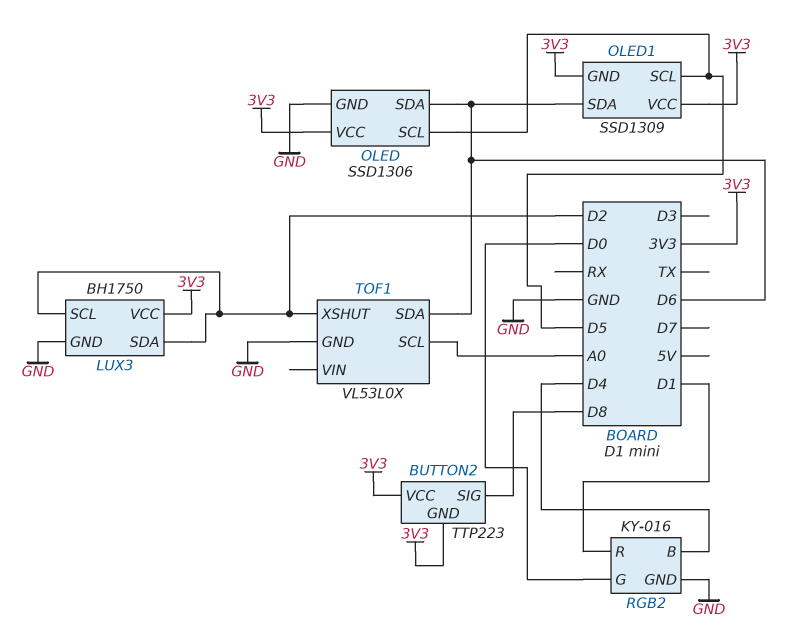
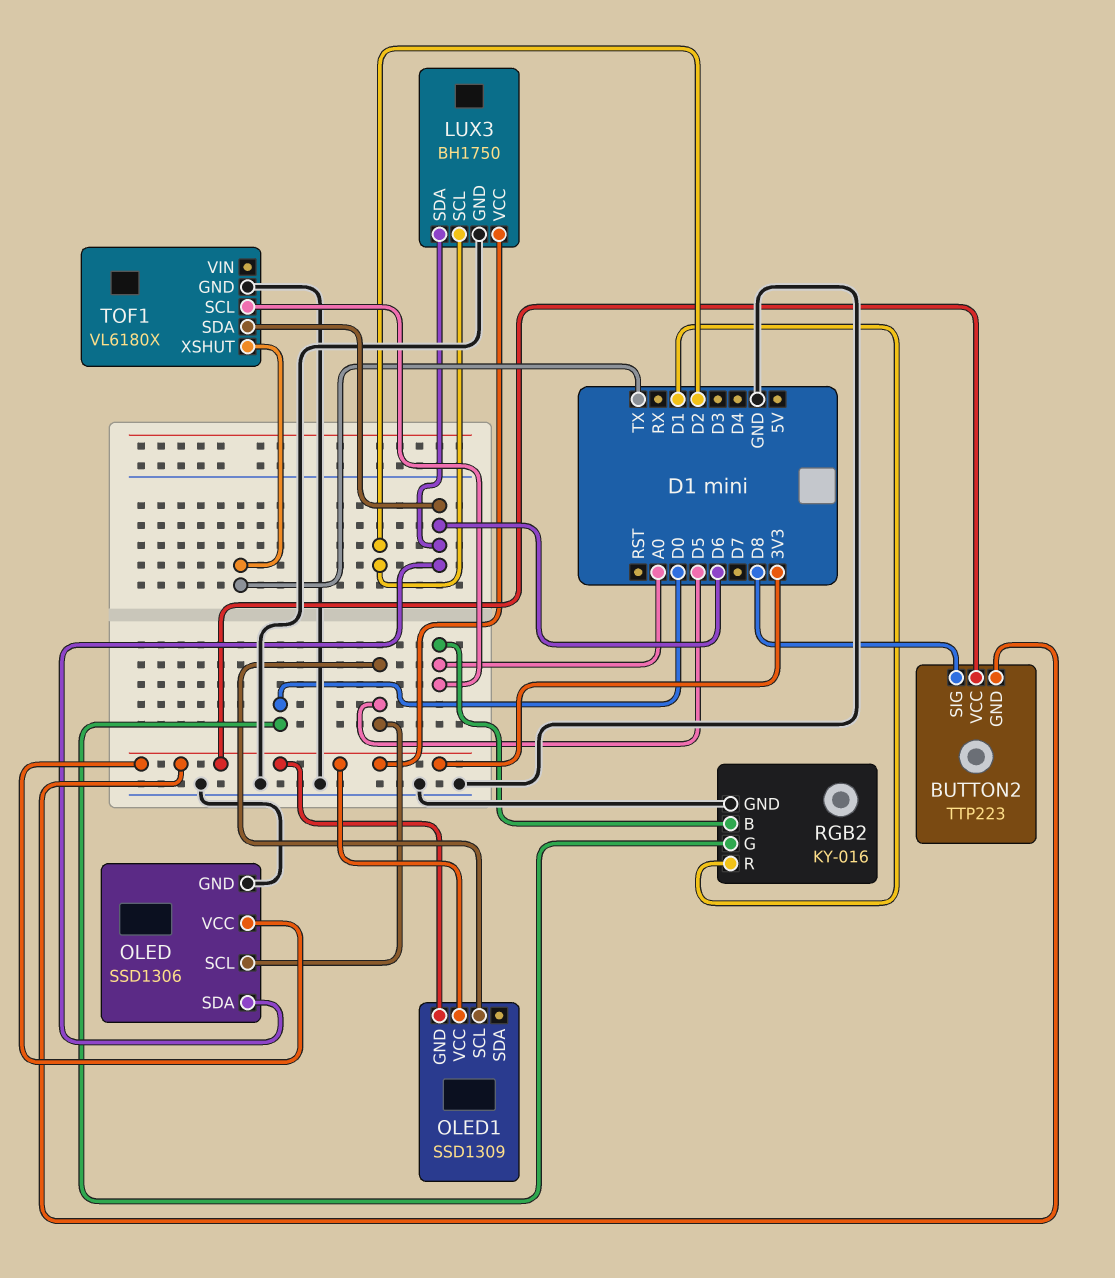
LUX3 pin SDA: D2 -> D6
OLED1 pin SDA: D6 -> none
RGB2 pin B: D4 -> A0
TOF1: VL53L0X -> VL6180X
TOF1 pin XSHUT: D2 -> TX

